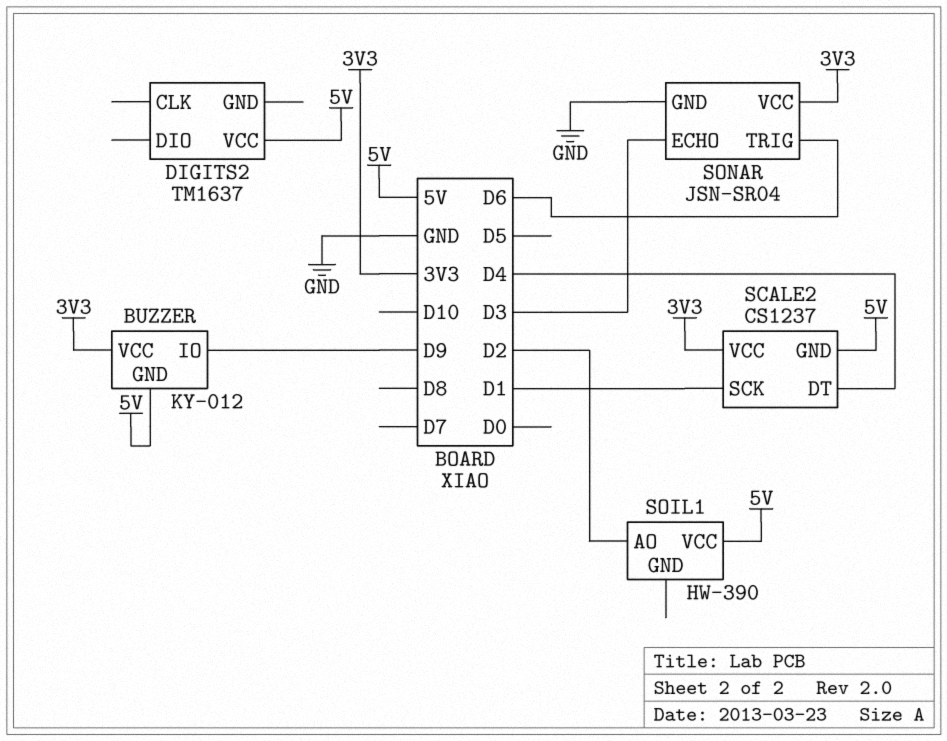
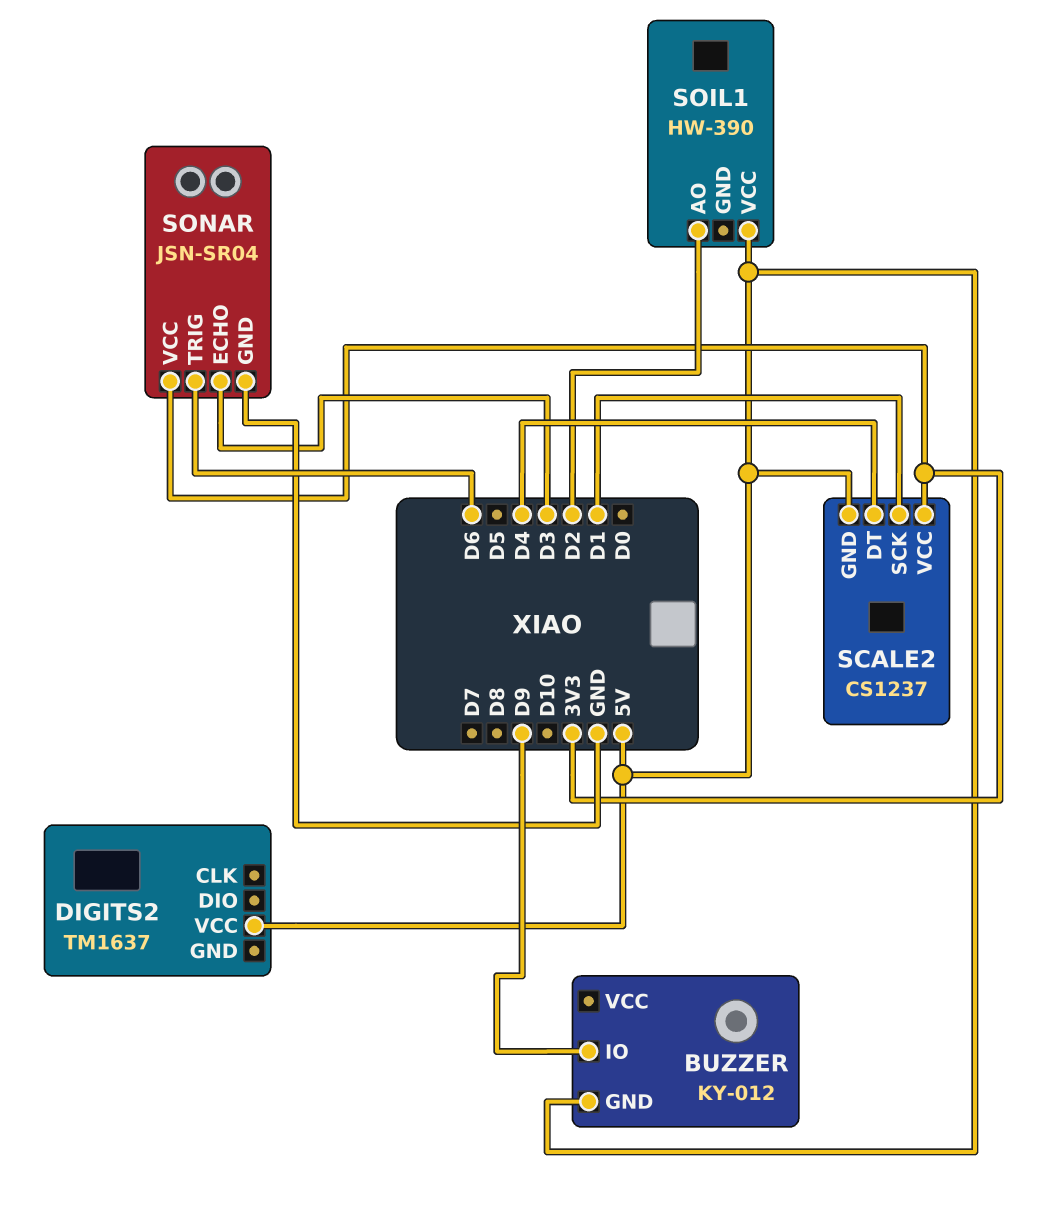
BUZZER pin VCC: 3V3 -> none

